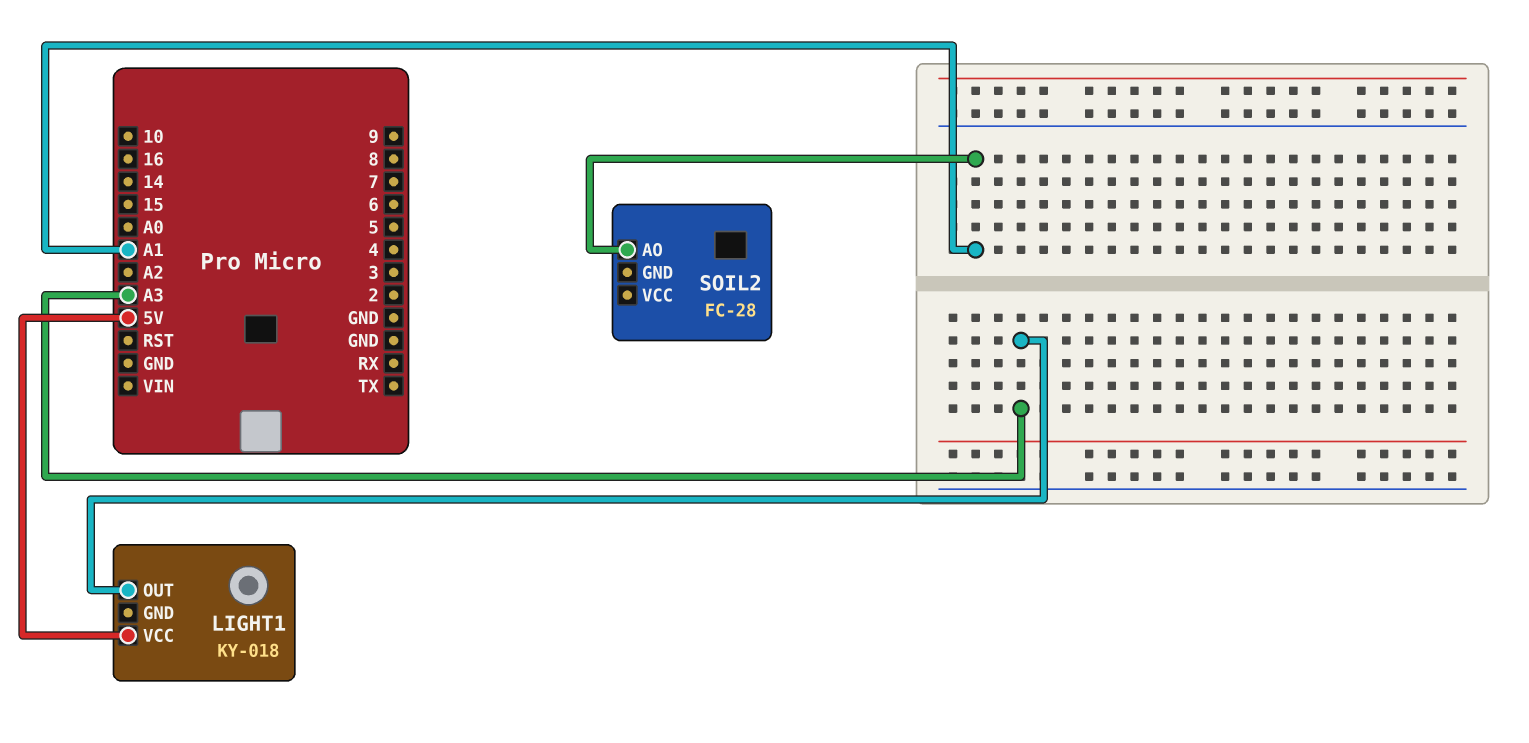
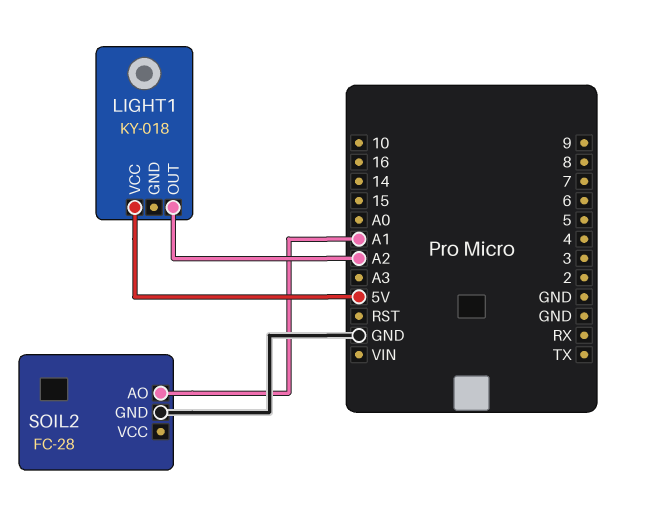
LIGHT1 pin OUT: A3 -> A2
SOIL2 pin GND: none -> GND

